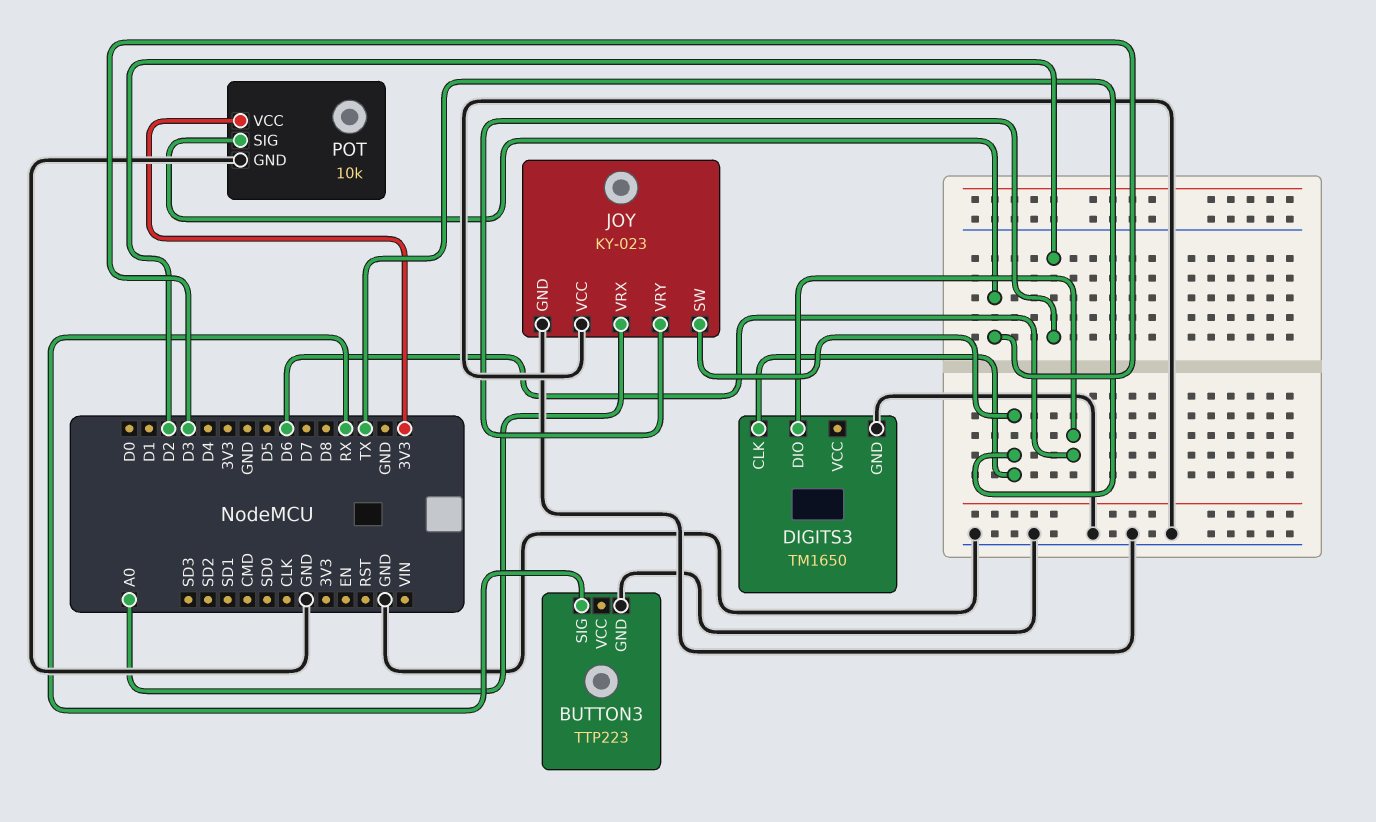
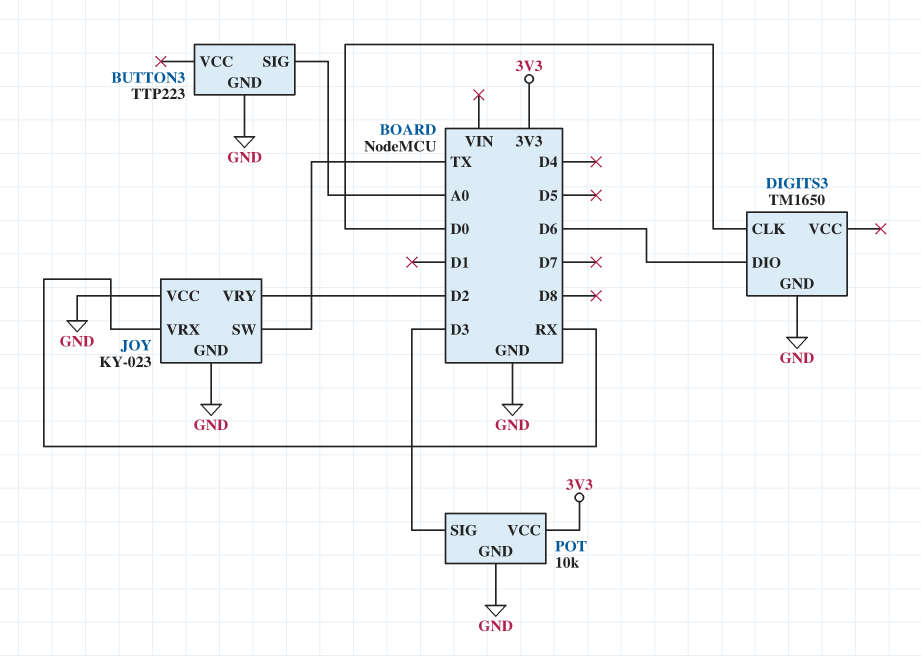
BUTTON3 pin SIG: RX -> A0
DIGITS3 pin CLK: TX -> D0
JOY pin VRX: A0 -> RX

